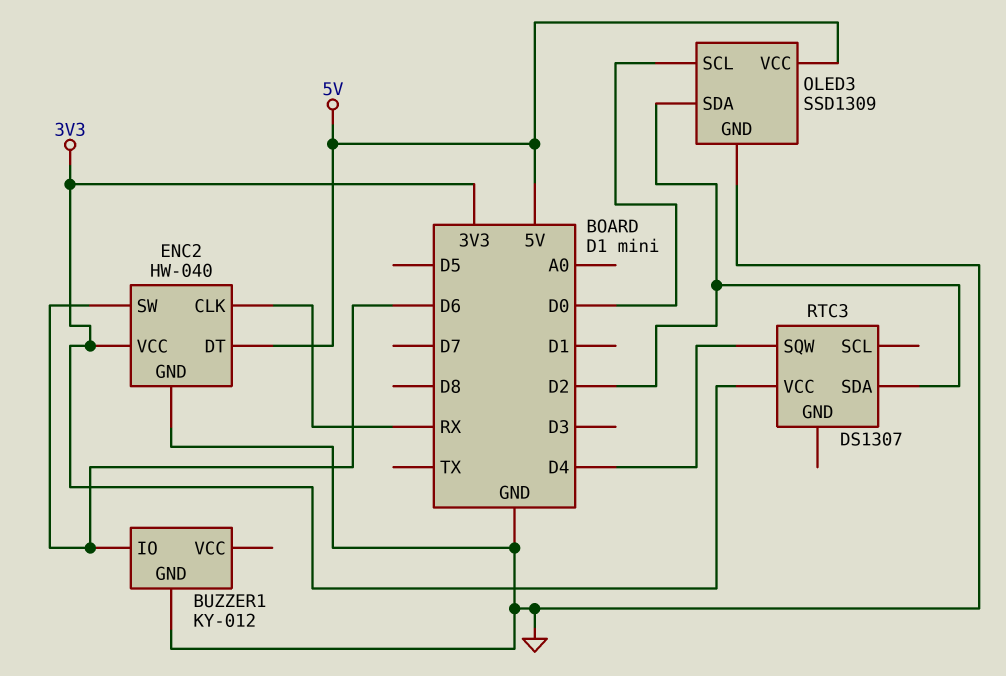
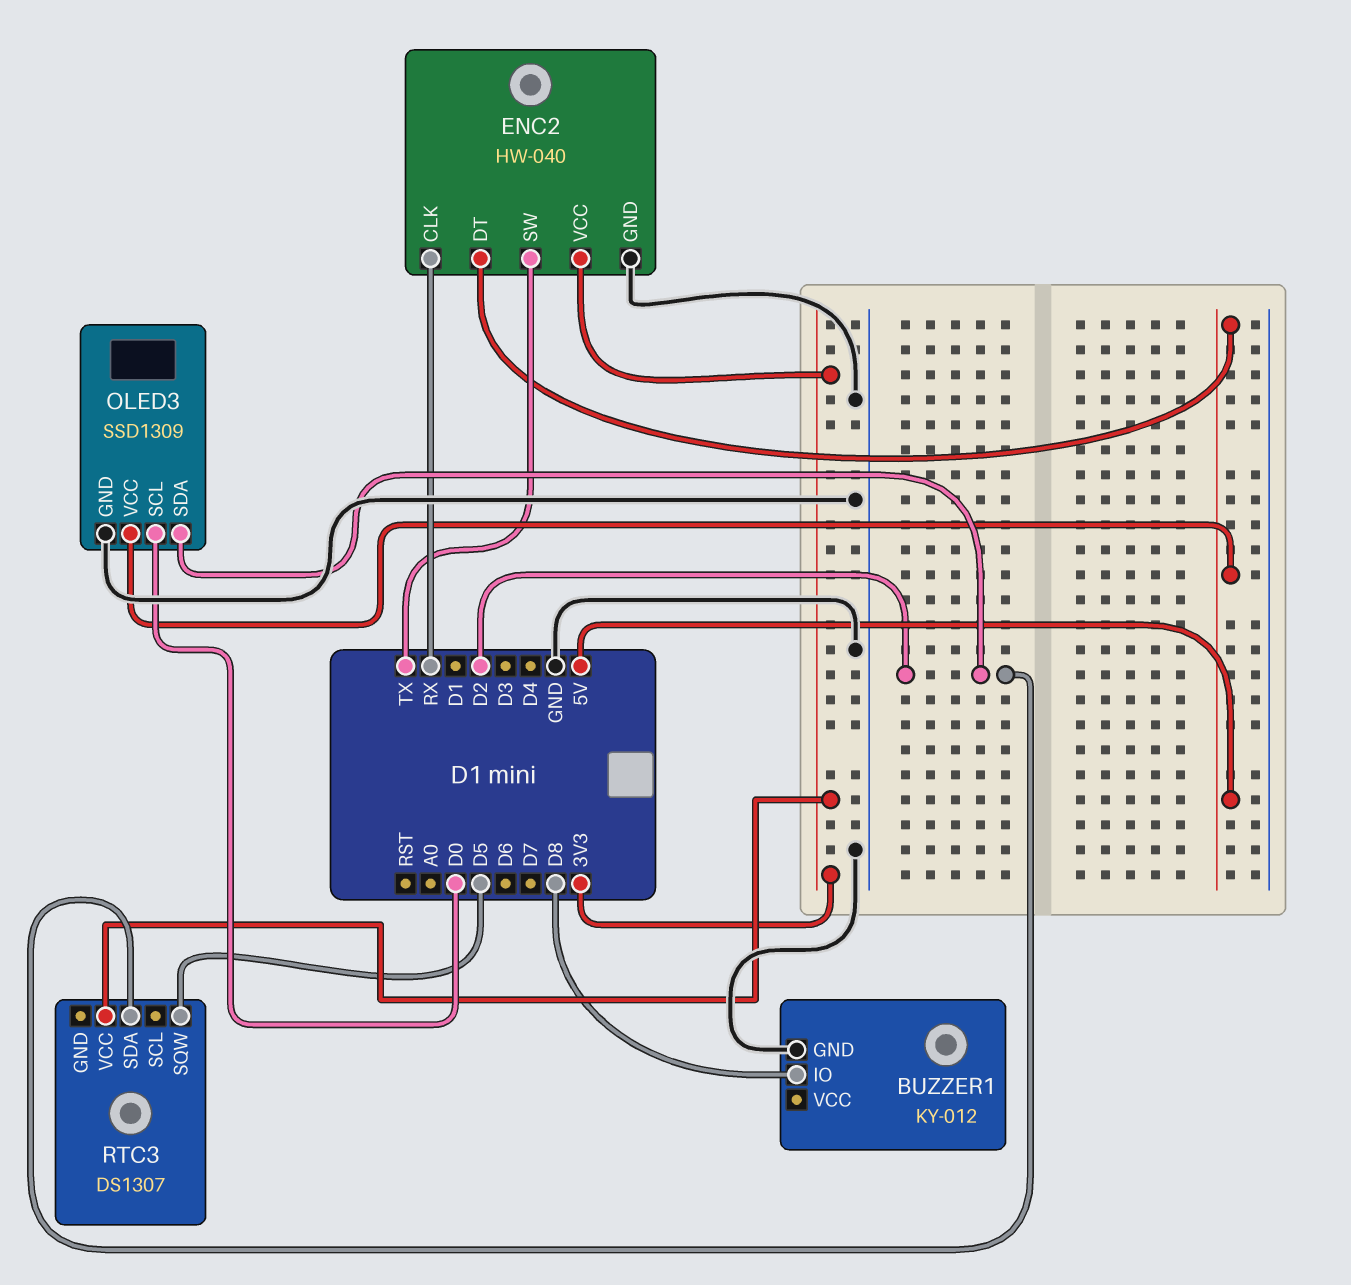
BUZZER1 pin IO: D6 -> D8
ENC2 pin SW: D6 -> TX
RTC3 pin SQW: D4 -> D5

